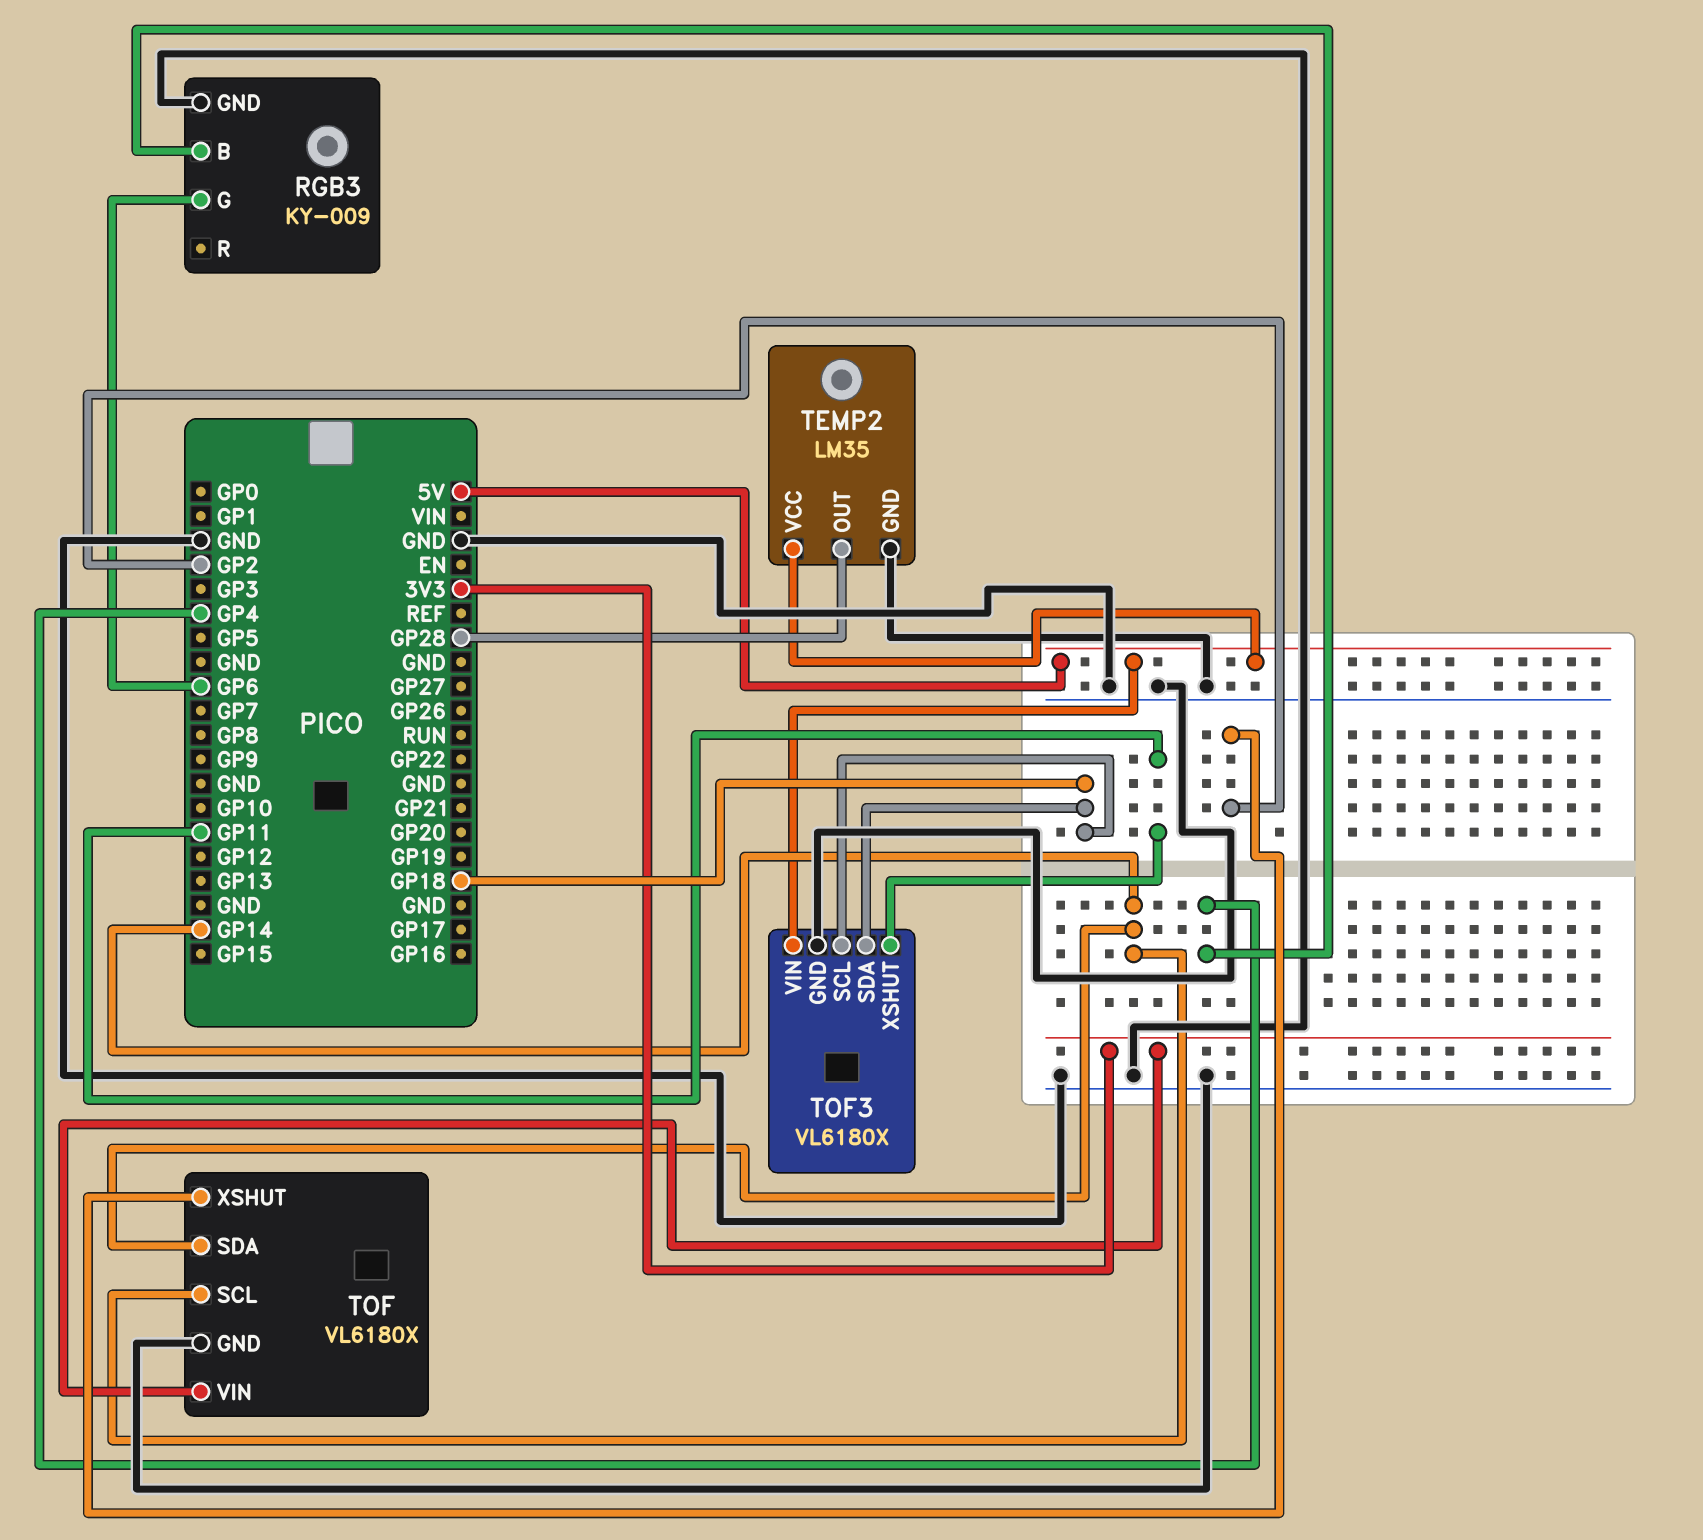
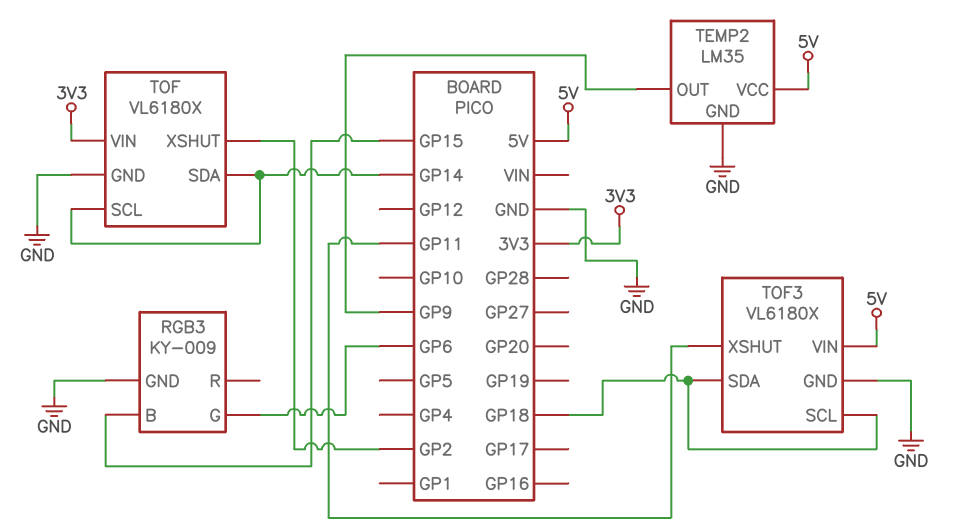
RGB3 pin B: GP4 -> GP15
TEMP2 pin OUT: GP28 -> GP9

